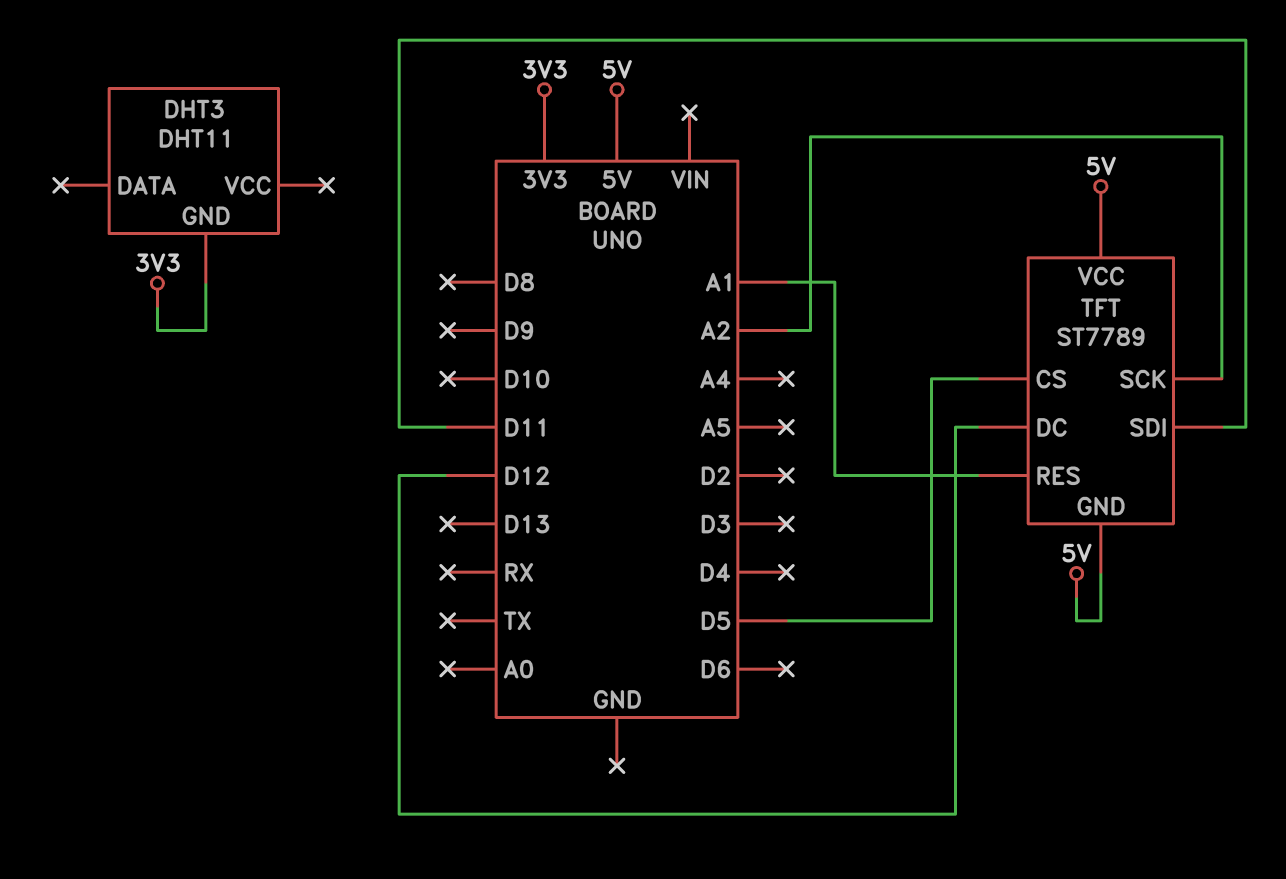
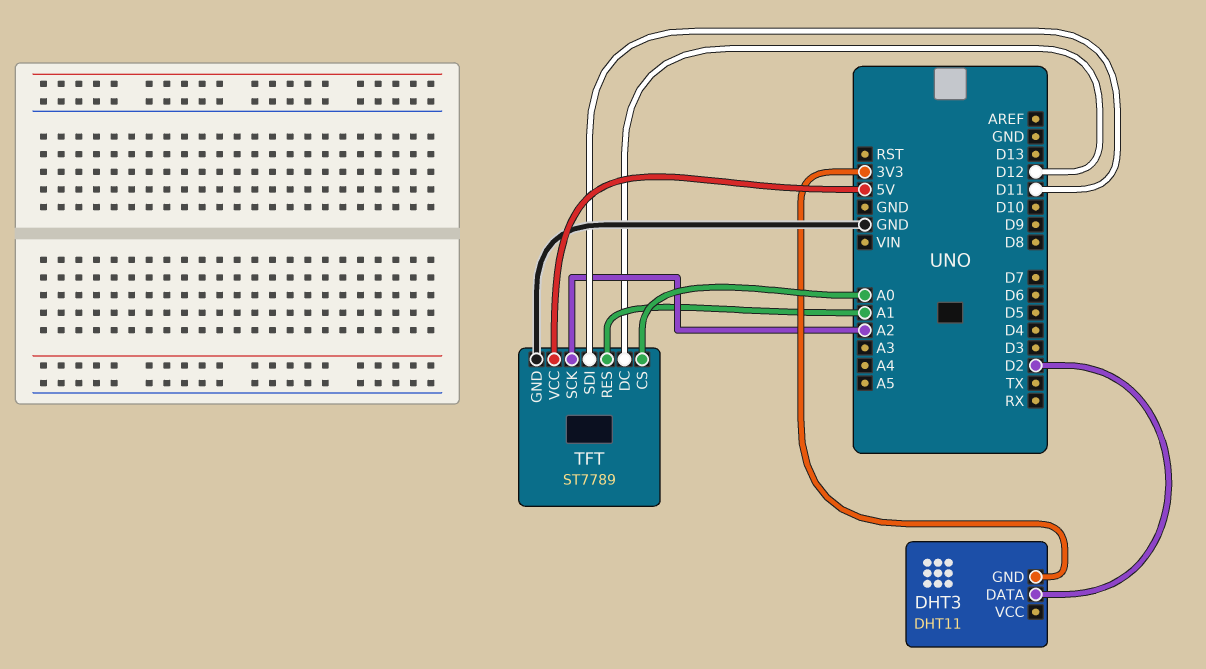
DHT3 pin DATA: none -> D2
TFT pin CS: D5 -> A0
TFT pin GND: 5V -> GND

